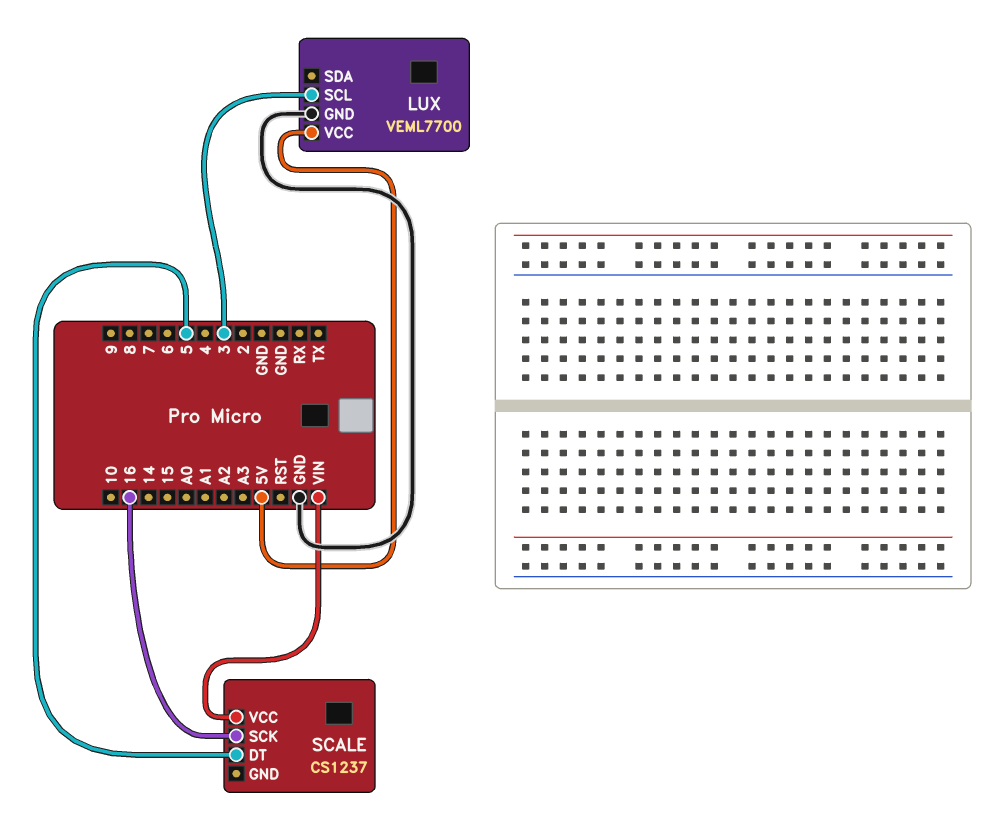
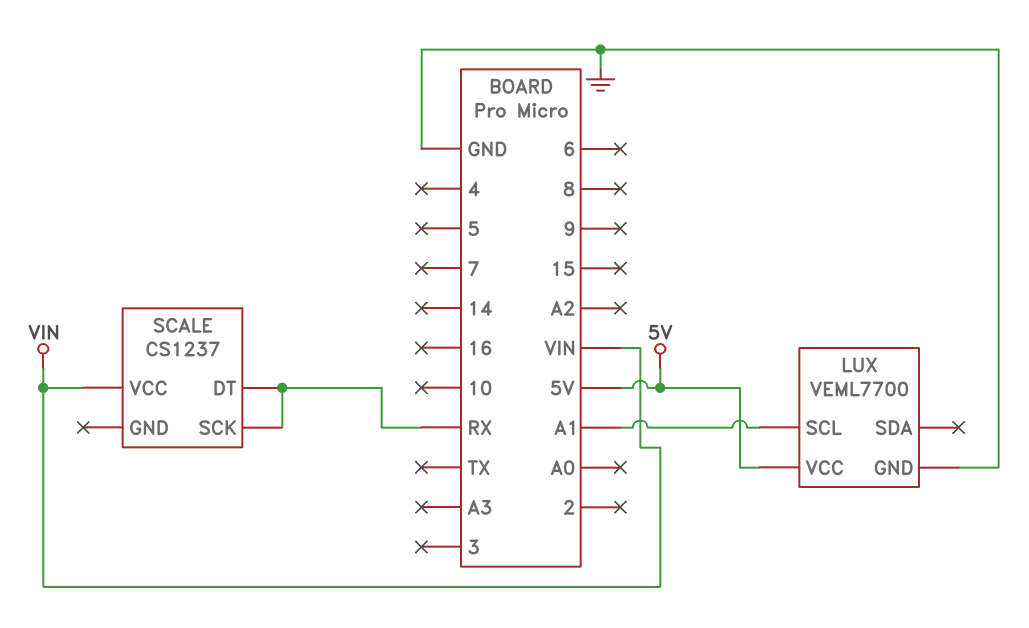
LUX pin SCL: 3 -> A1
SCALE pin DT: 5 -> RX
SCALE pin SCK: 16 -> RX

